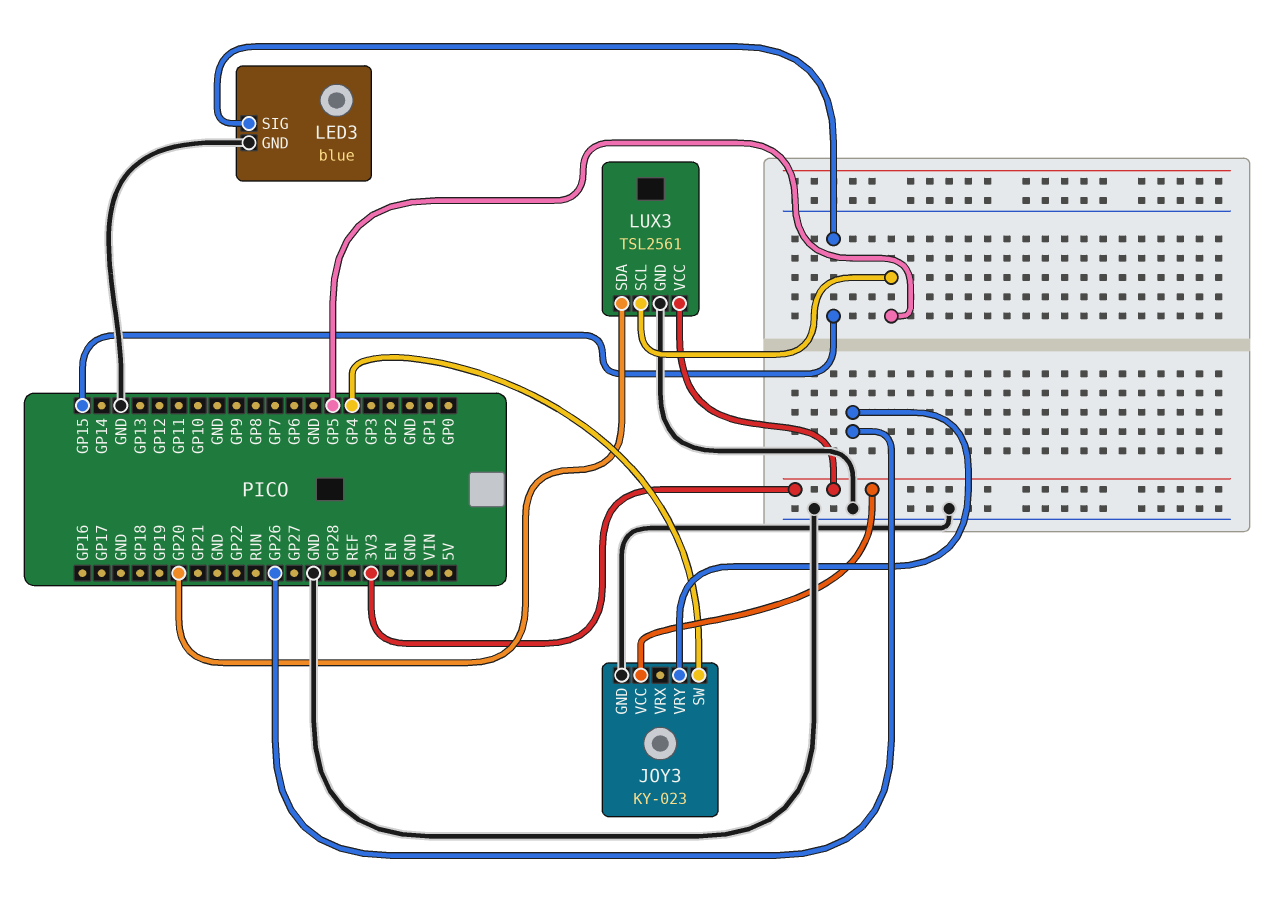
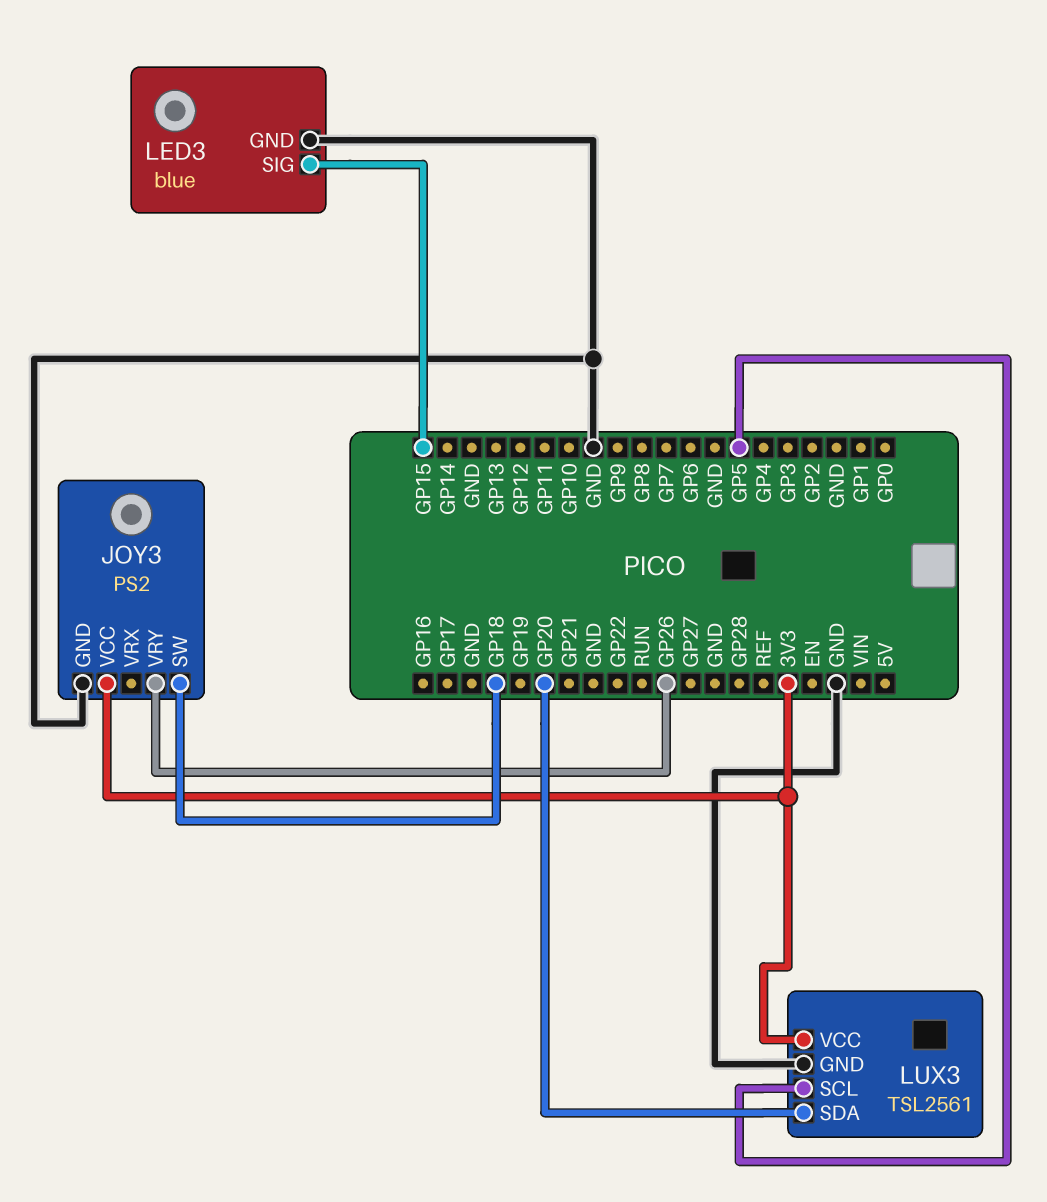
JOY3: KY-023 -> PS2
JOY3 pin SW: GP4 -> GP18

